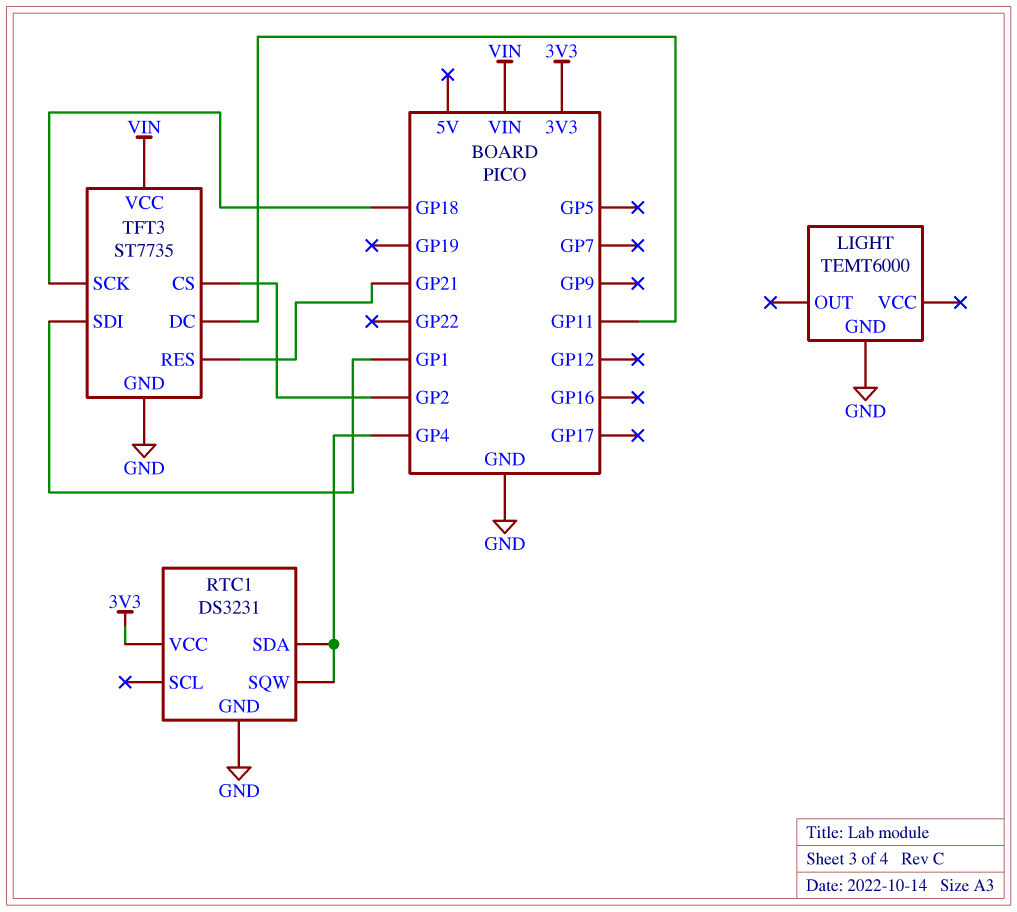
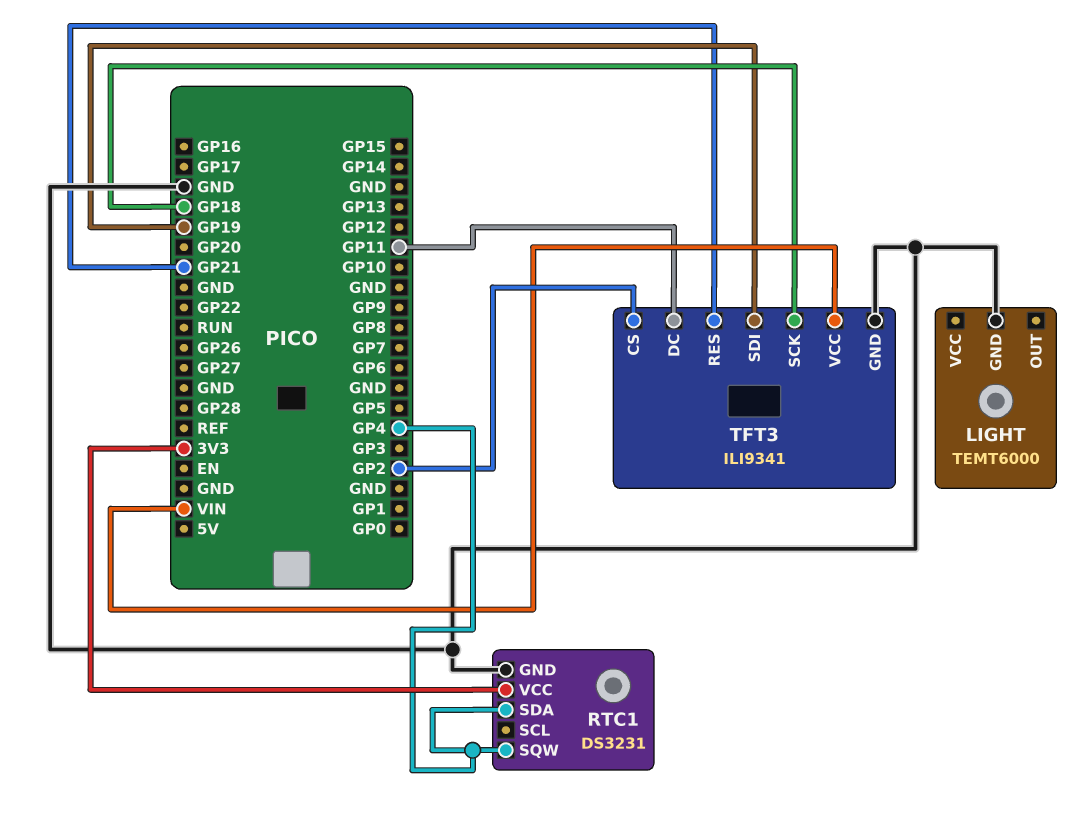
TFT3: ST7735 -> ILI9341
TFT3 pin SDI: GP1 -> GP19

